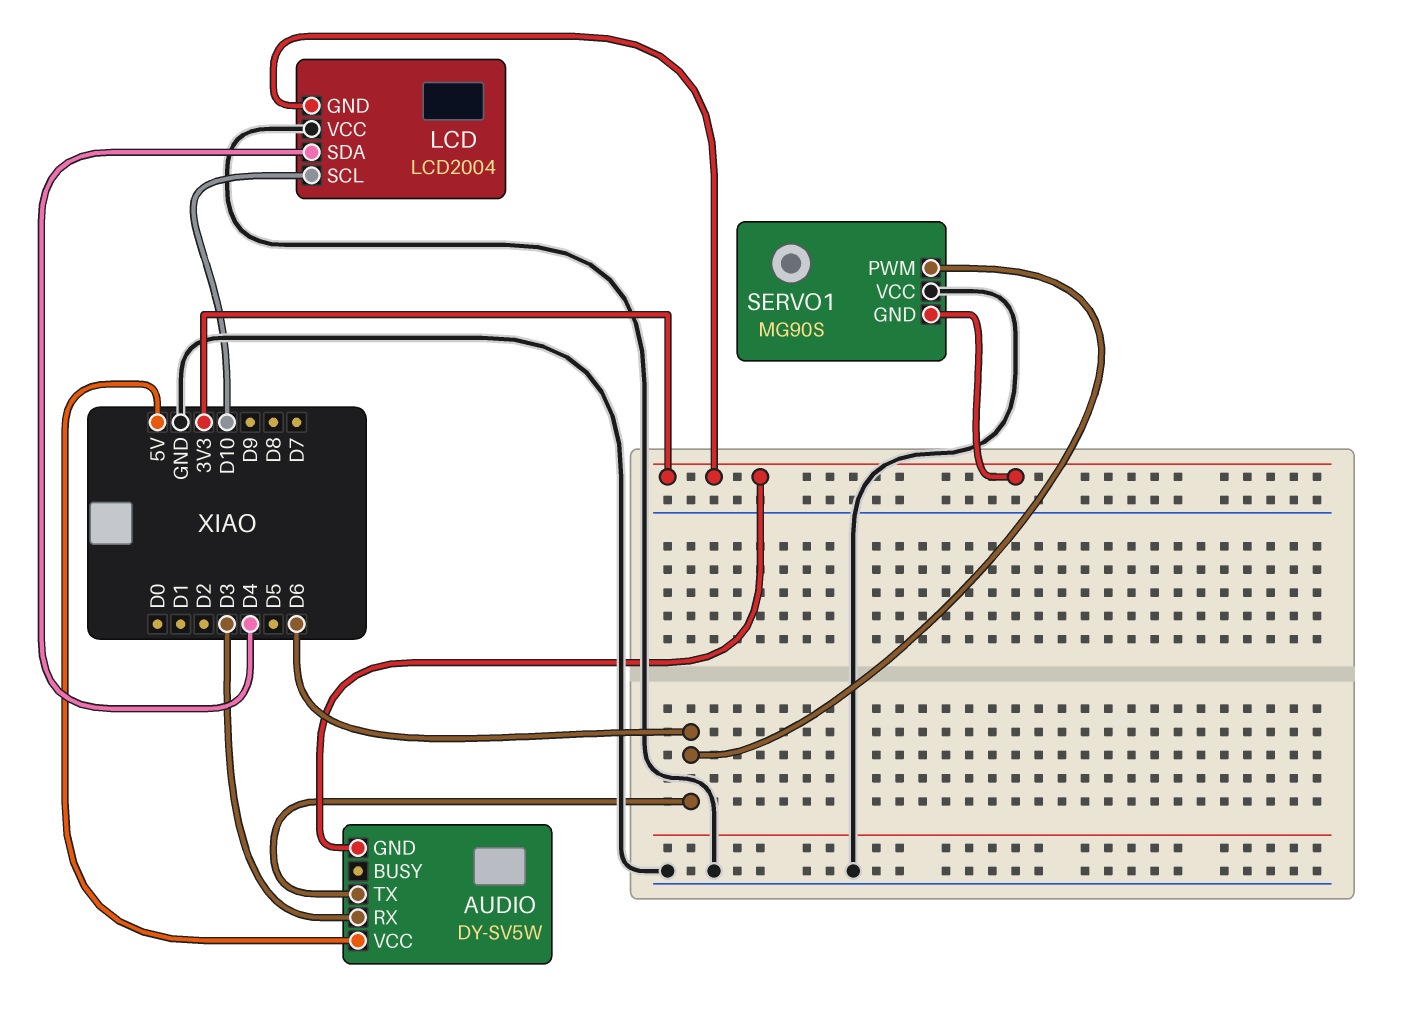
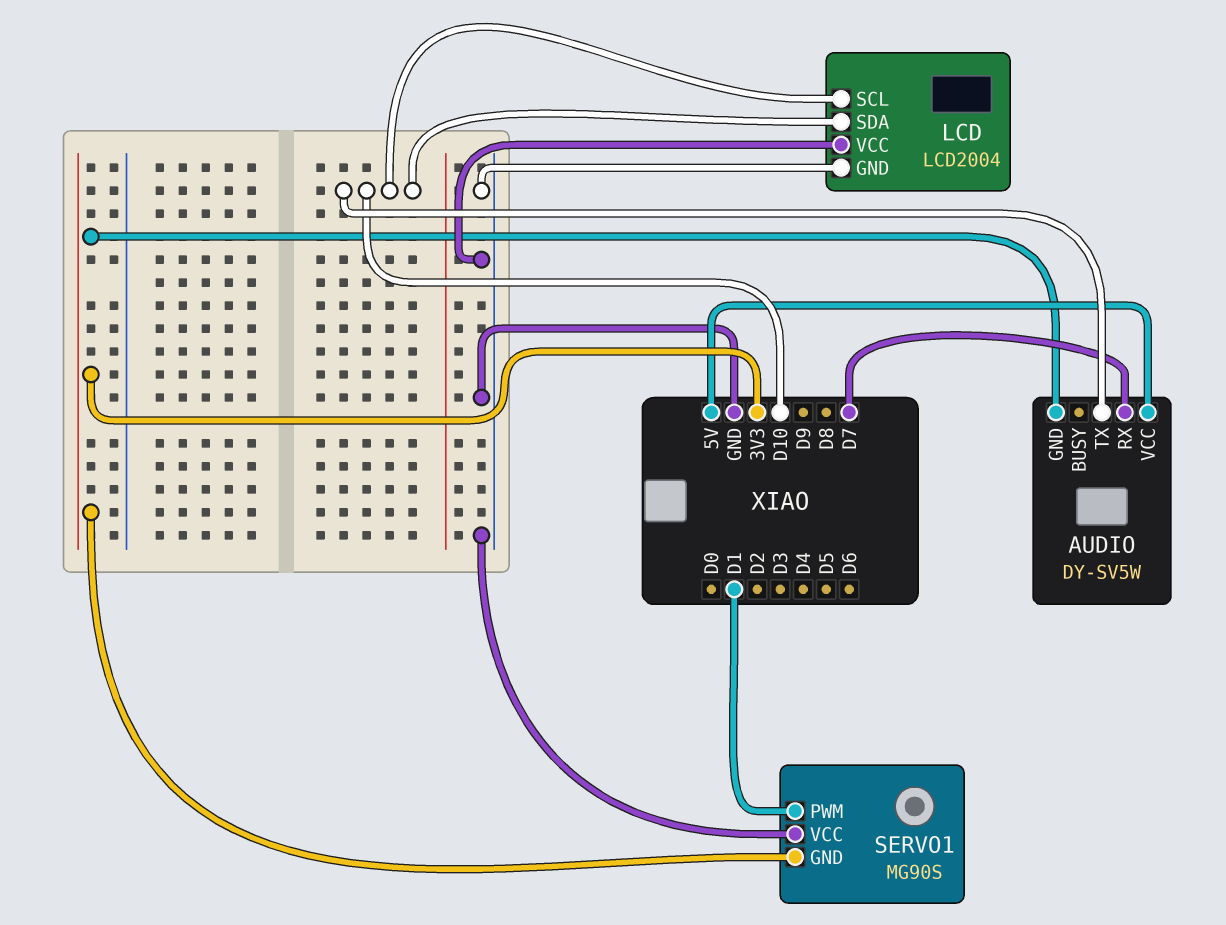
AUDIO pin RX: D3 -> D7
AUDIO pin TX: D6 -> D10
LCD pin GND: 3V3 -> GND
LCD pin SDA: D4 -> D10
SERVO1 pin PWM: D6 -> D1

